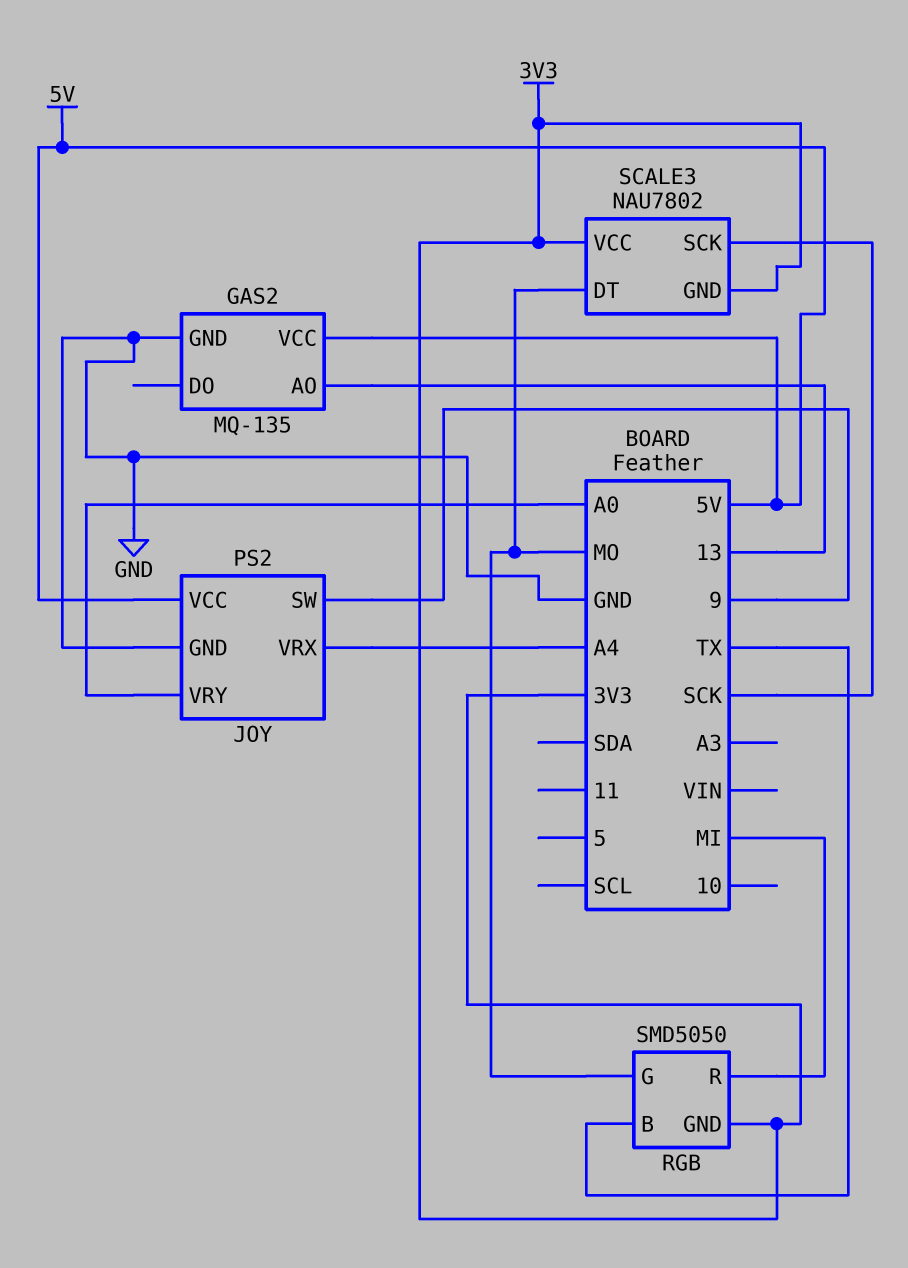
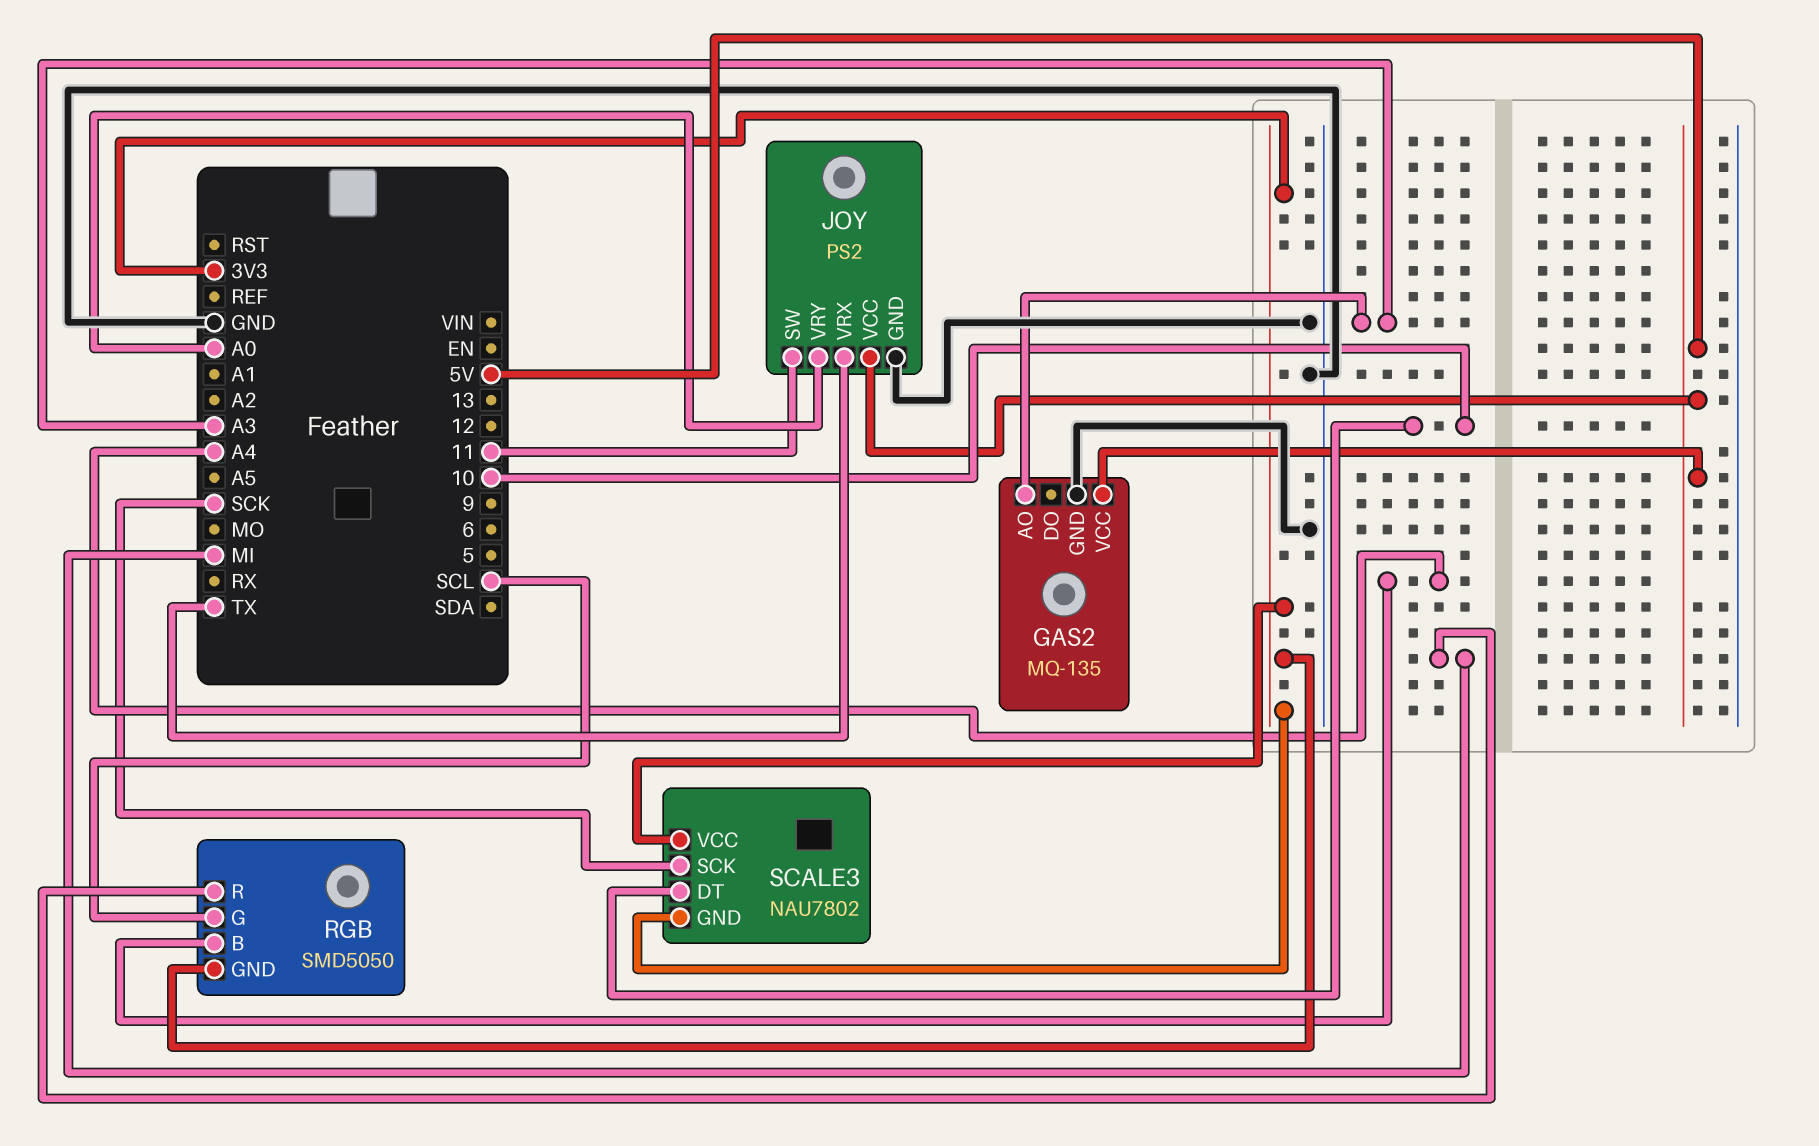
GAS2 pin AO: 13 -> A3
JOY pin SW: 9 -> 11
JOY pin VRX: A4 -> TX
RGB pin B: TX -> A4
RGB pin G: MO -> SCL
SCALE3 pin DT: MO -> 10

